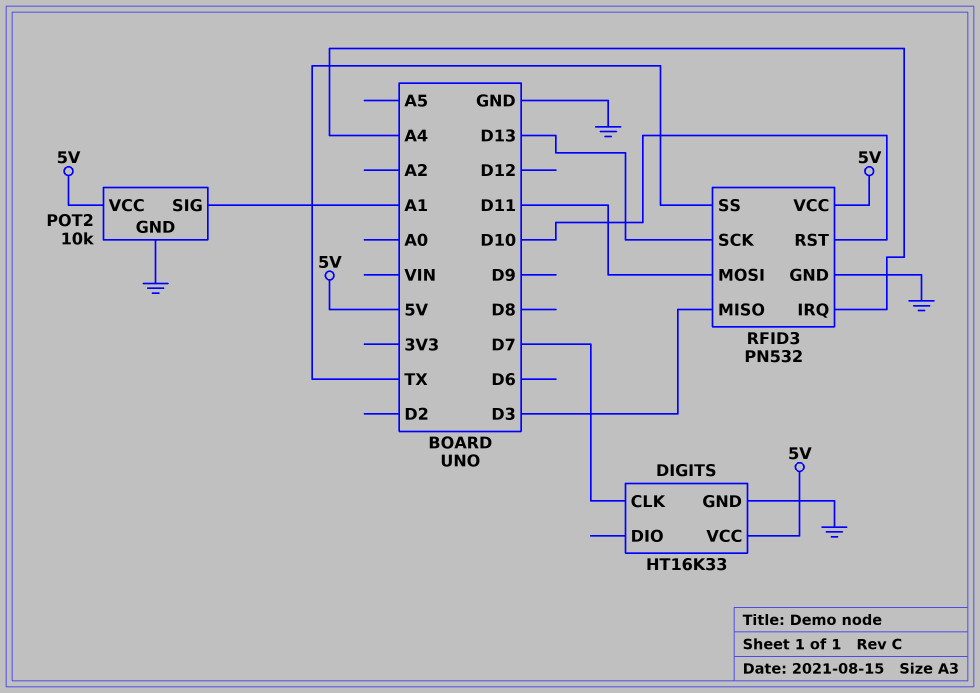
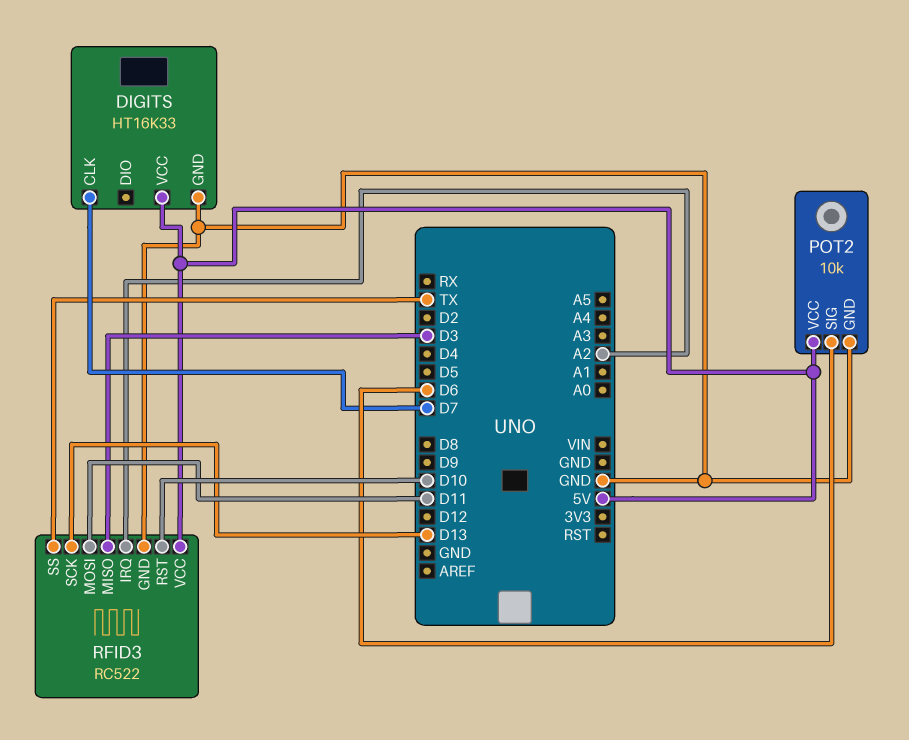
POT2 pin SIG: A1 -> D6
RFID3: PN532 -> RC522
RFID3 pin IRQ: A4 -> A2

